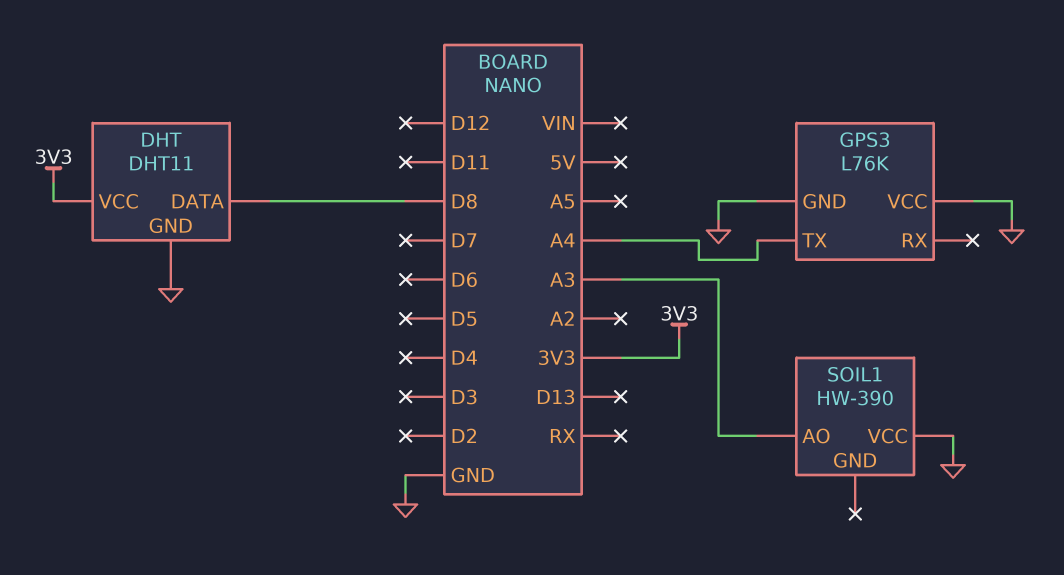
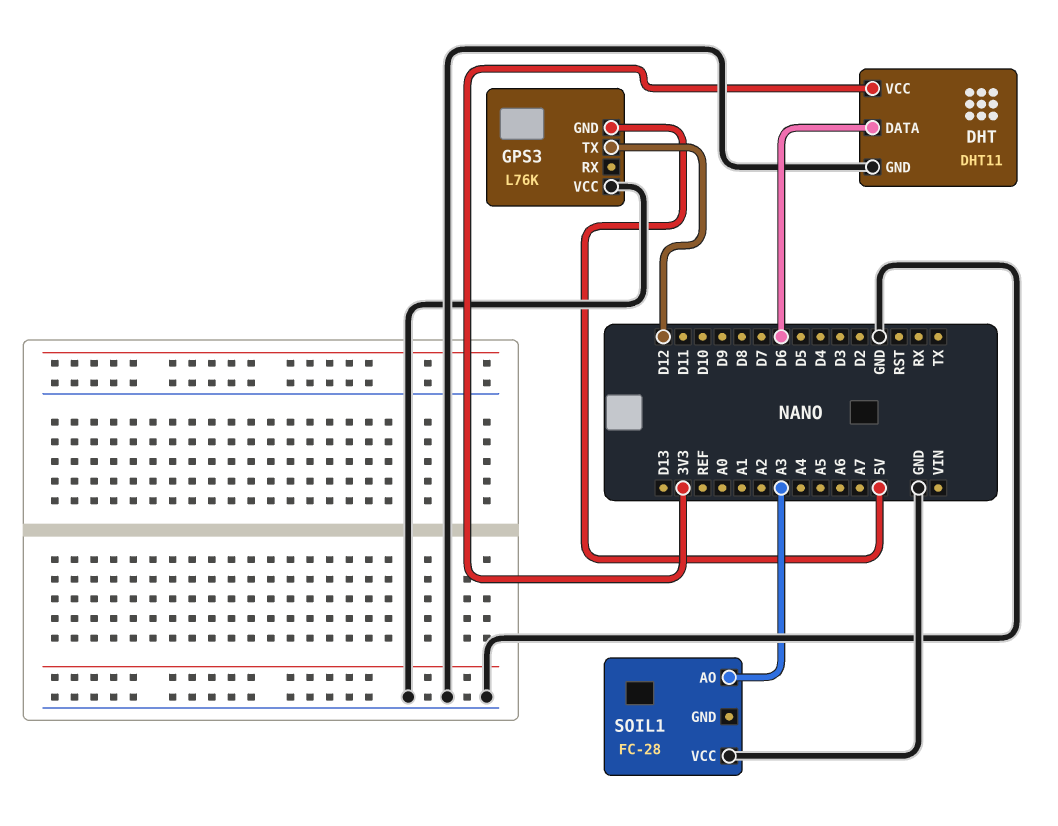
DHT pin DATA: D8 -> D6
GPS3 pin GND: GND -> 5V
GPS3 pin TX: A4 -> D12
SOIL1: HW-390 -> FC-28

